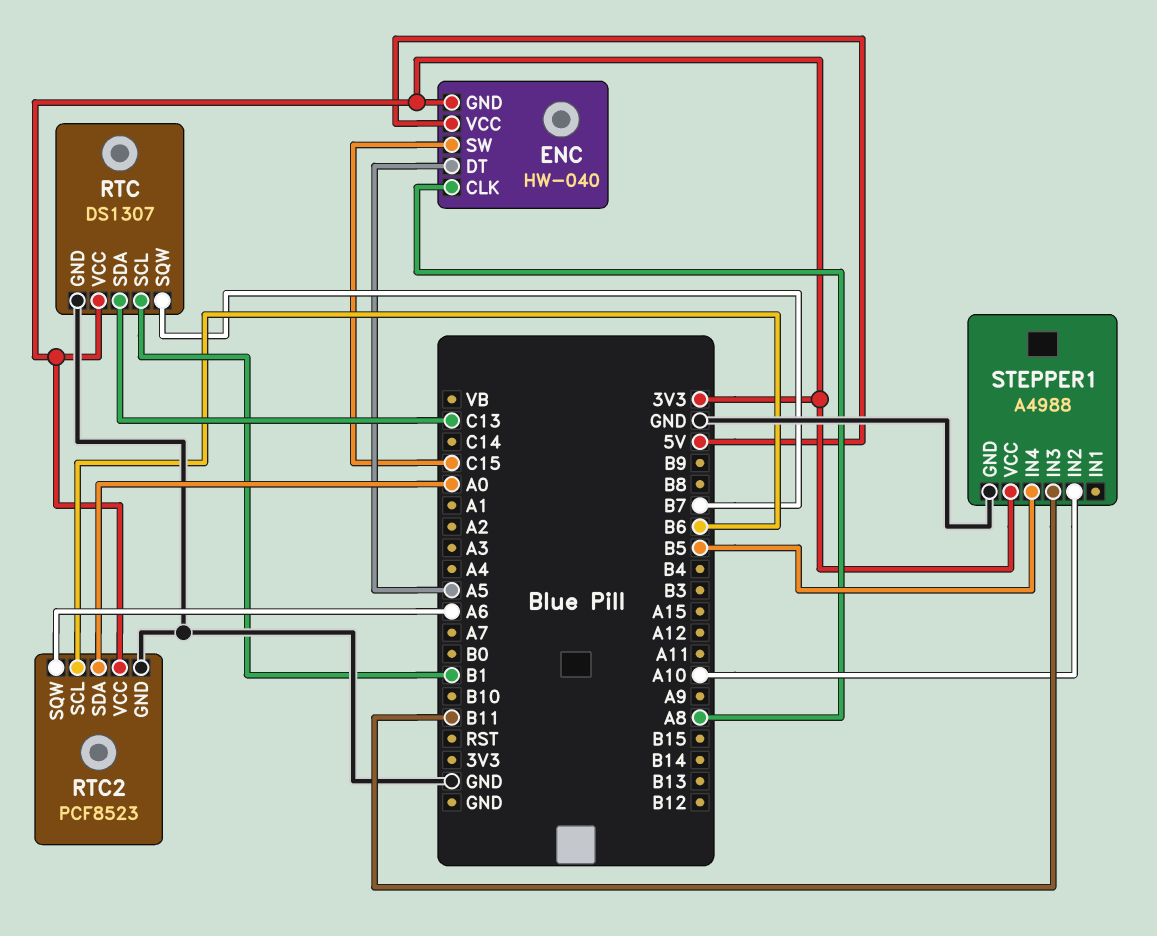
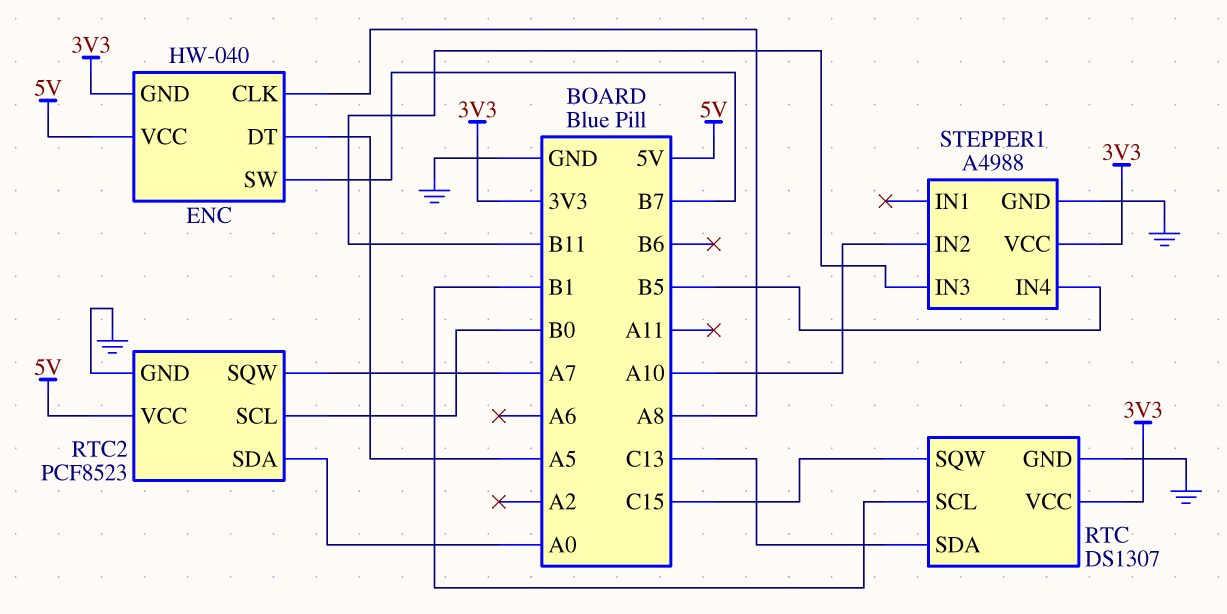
ENC pin SW: C15 -> B7
RTC pin SQW: B7 -> C15
RTC2 pin SCL: B6 -> B0
RTC2 pin SQW: A6 -> A7
RTC2 pin VCC: 3V3 -> 5V

